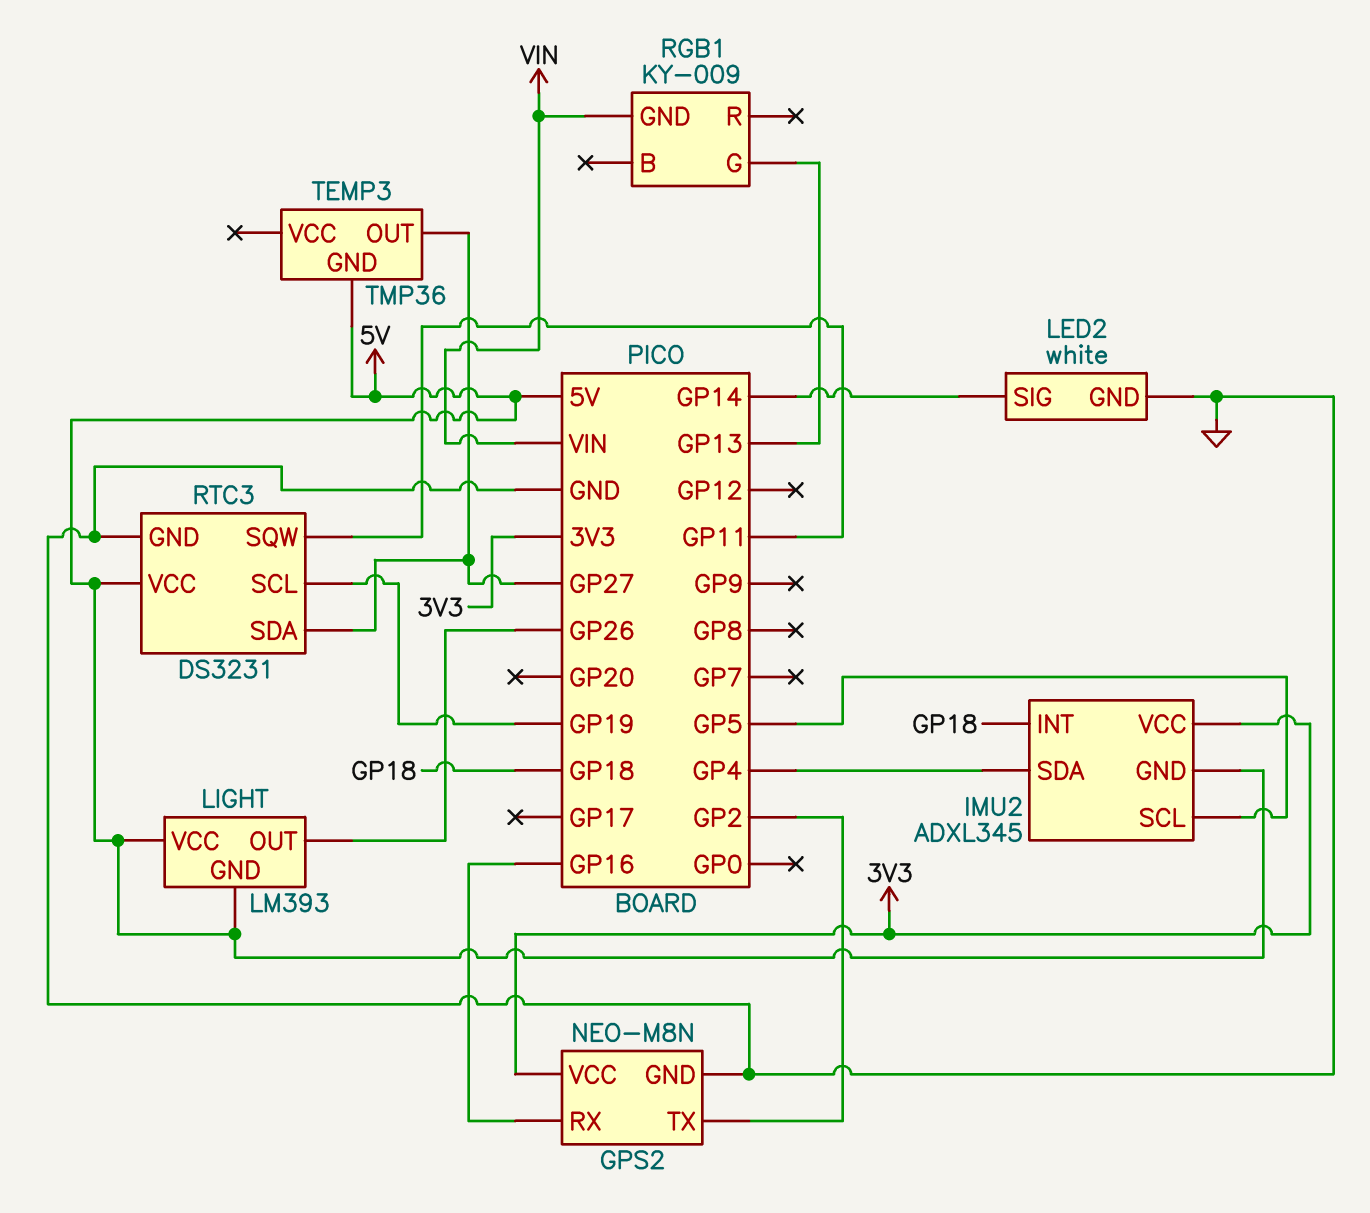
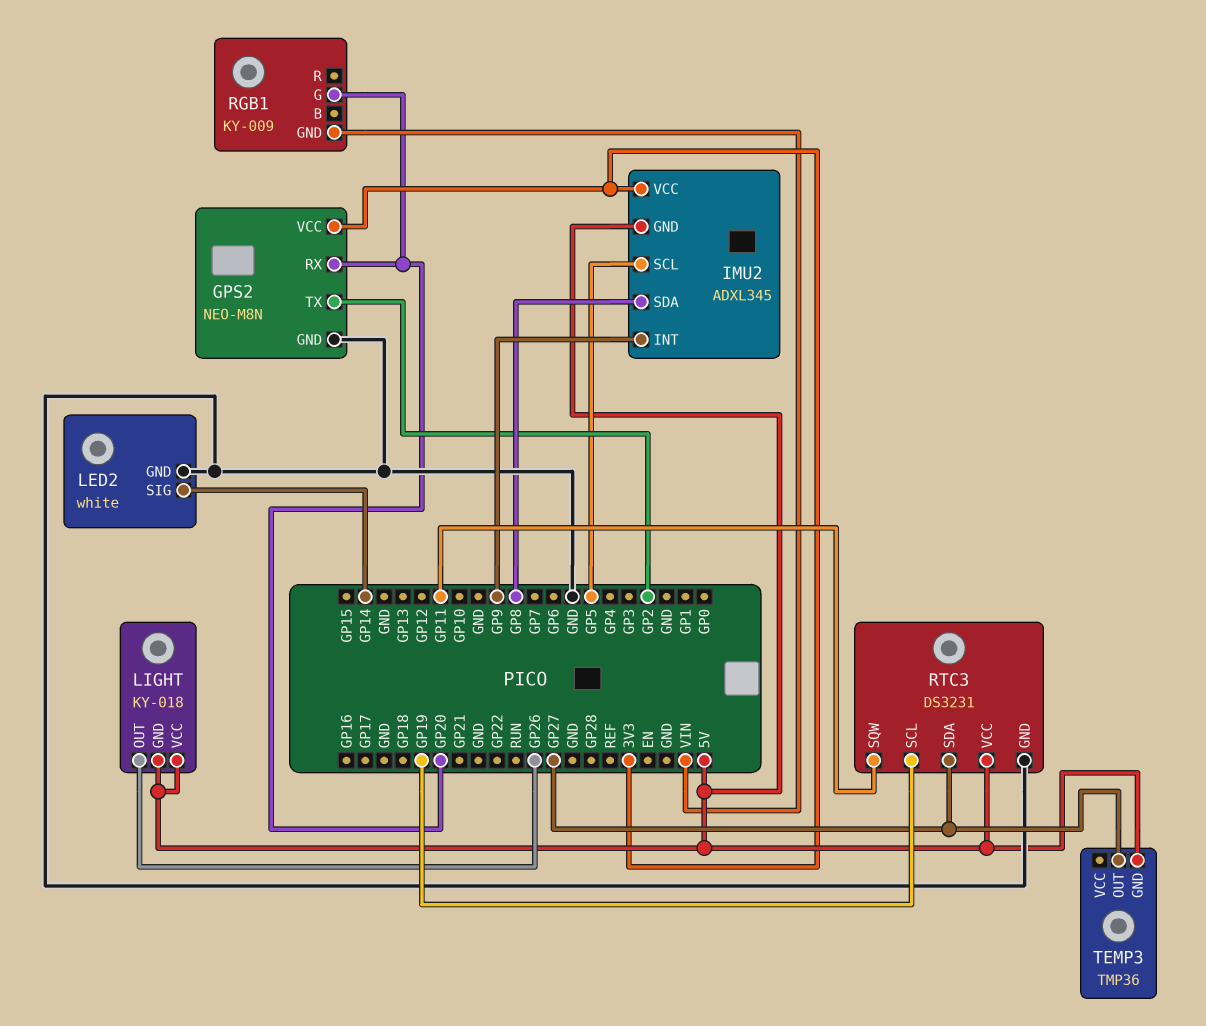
GPS2 pin RX: GP16 -> GP20
IMU2 pin INT: GP18 -> GP9
IMU2 pin SDA: GP4 -> GP8
LIGHT: LM393 -> KY-018
RGB1 pin G: GP13 -> GP20

